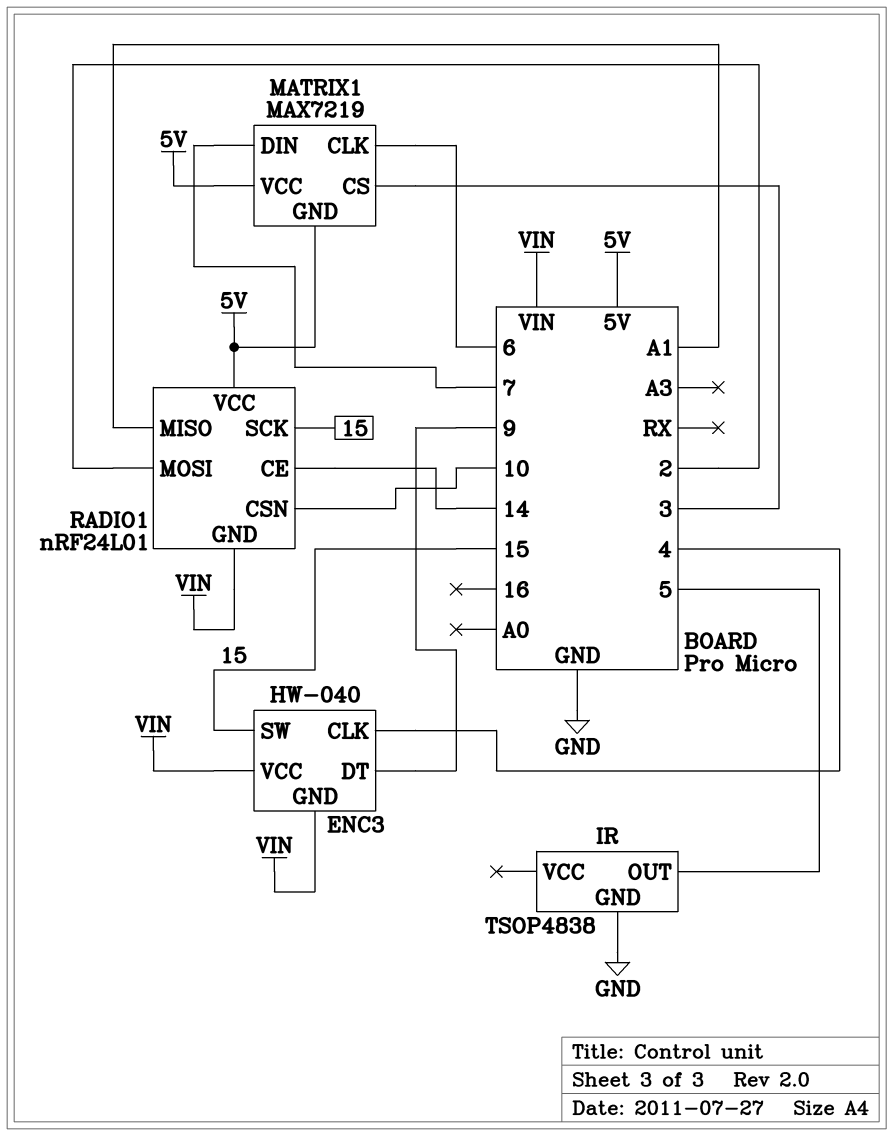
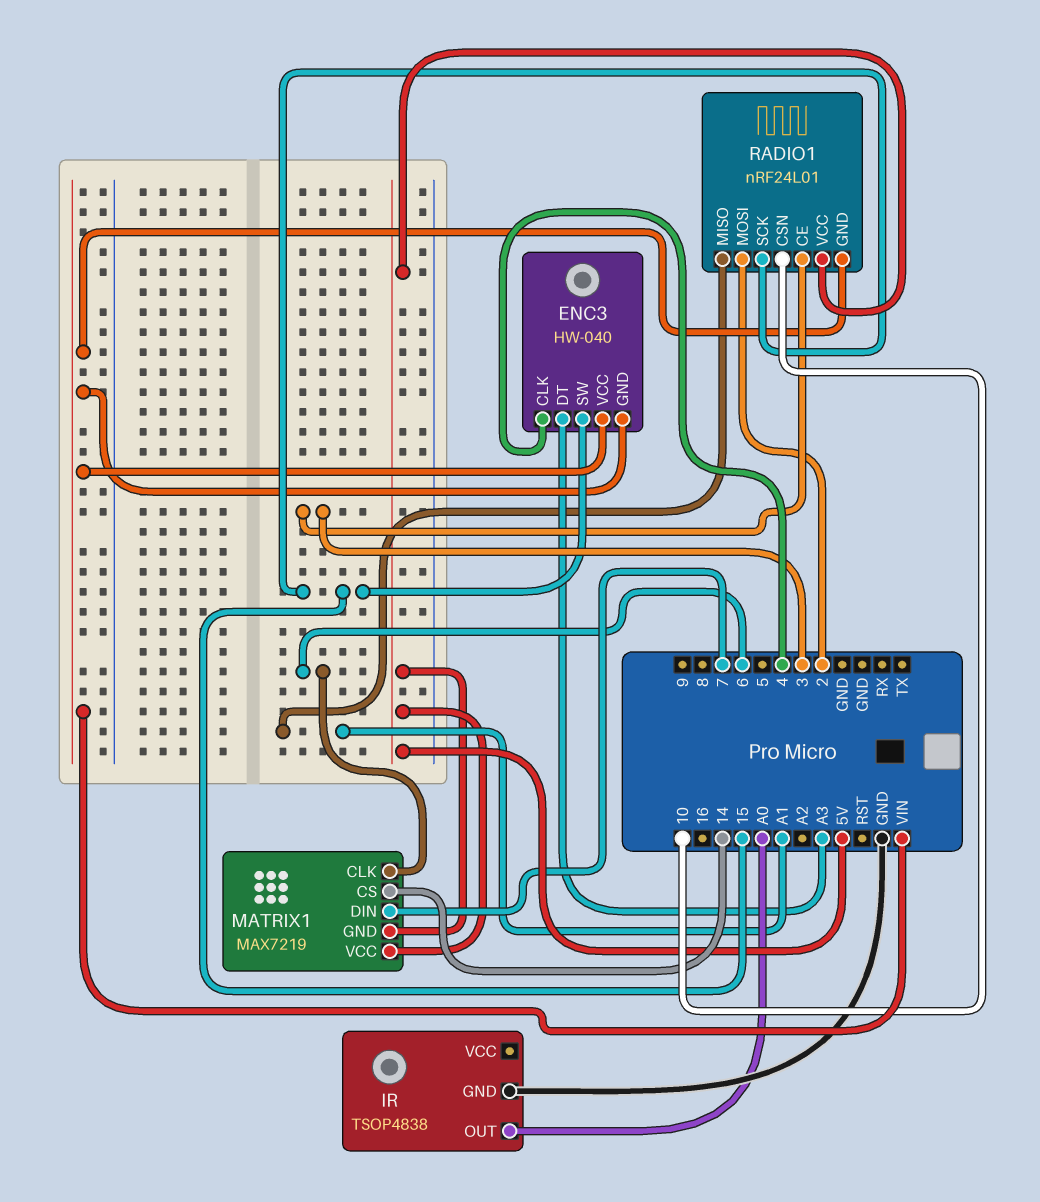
ENC3 pin DT: 9 -> A3
IR pin OUT: 5 -> A0
MATRIX1 pin CS: 3 -> 14
RADIO1 pin CE: 14 -> 3

